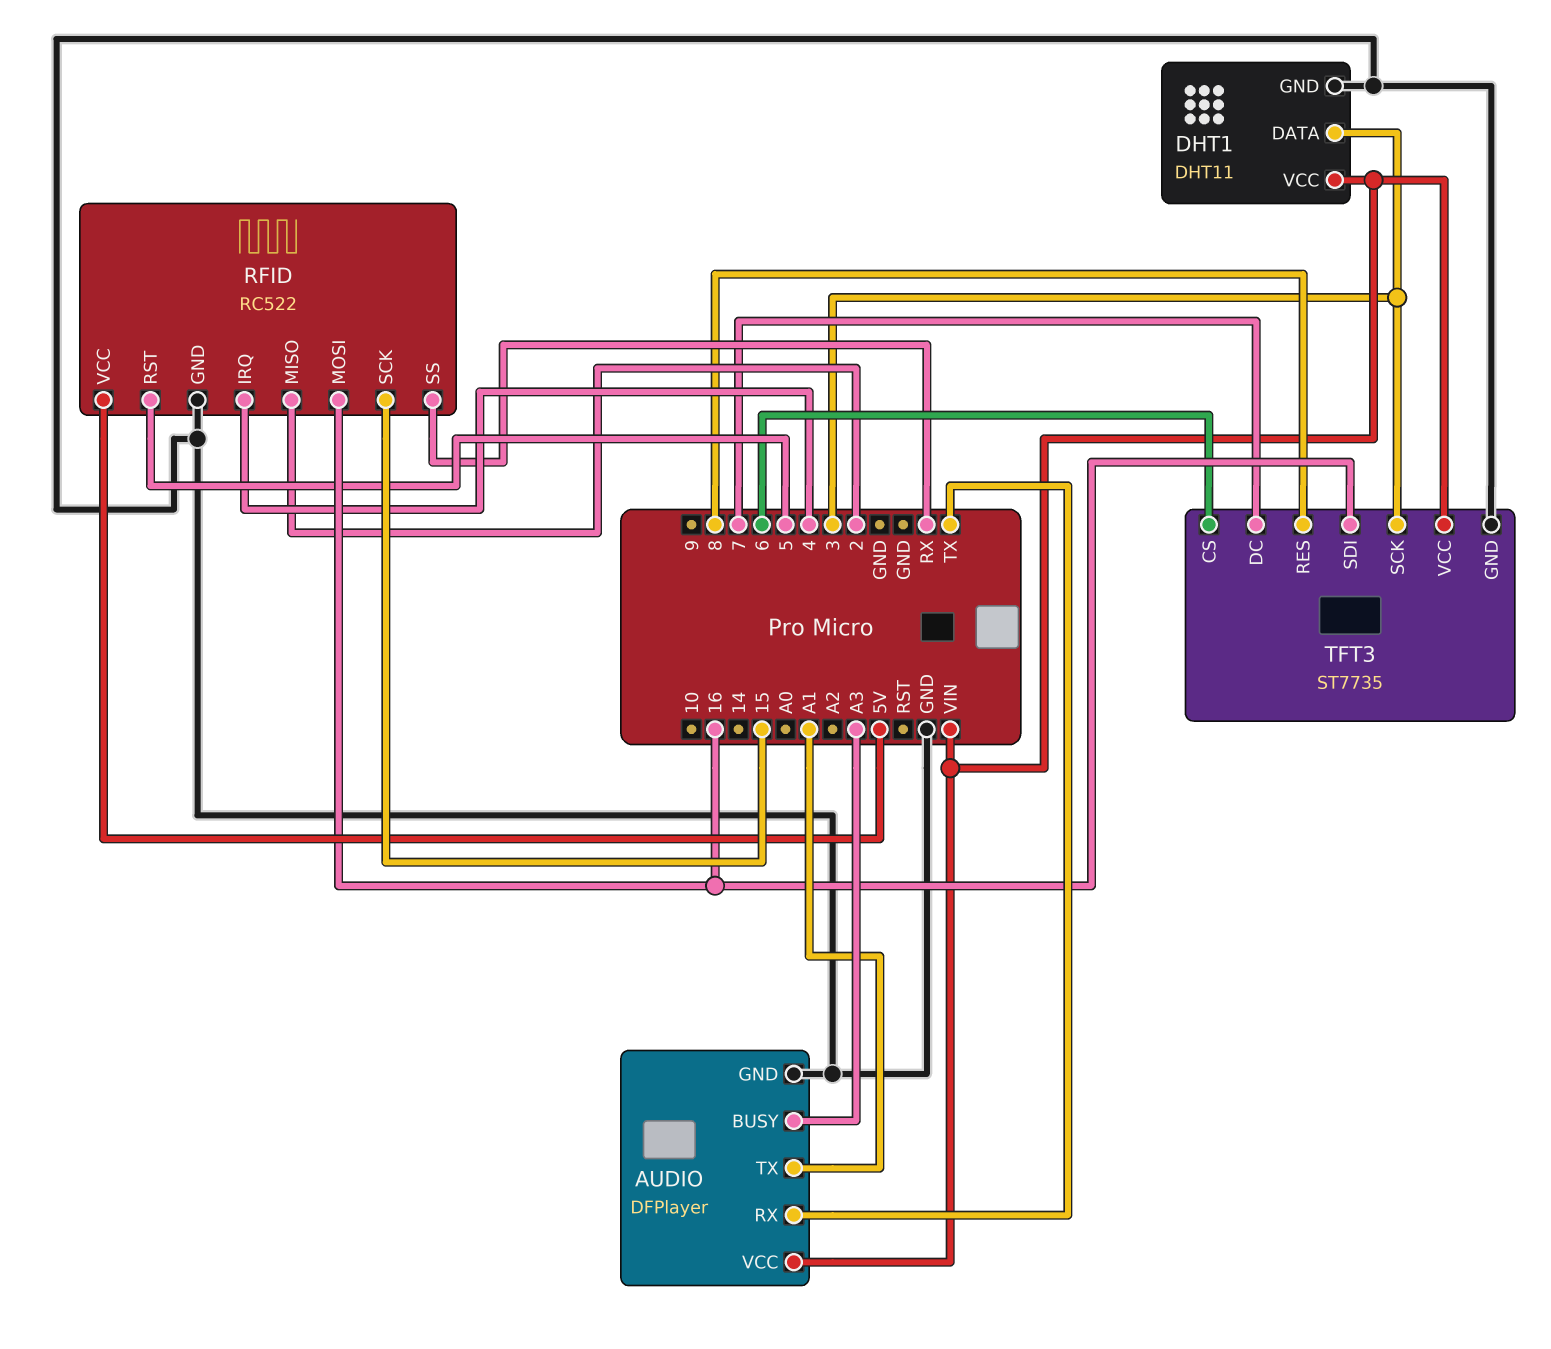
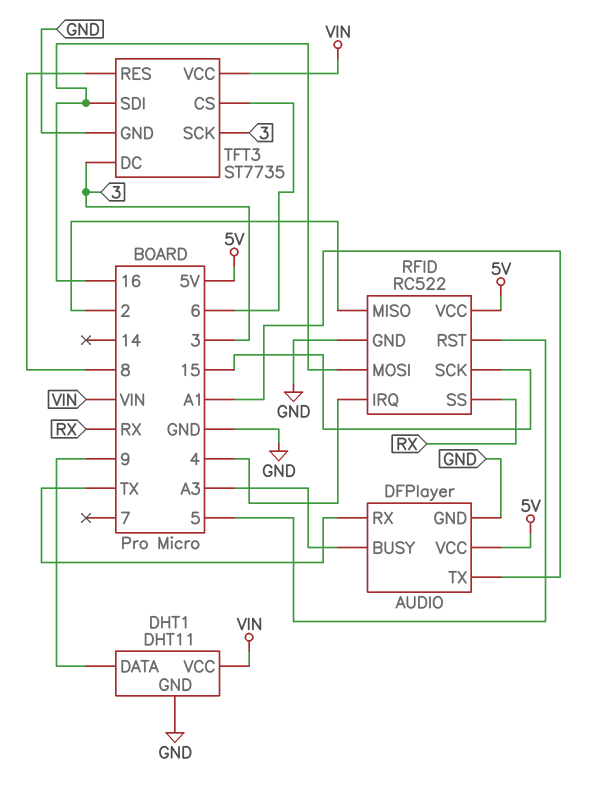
AUDIO pin VCC: VIN -> 5V
DHT1 pin DATA: 3 -> 9
TFT3 pin DC: 7 -> 3

